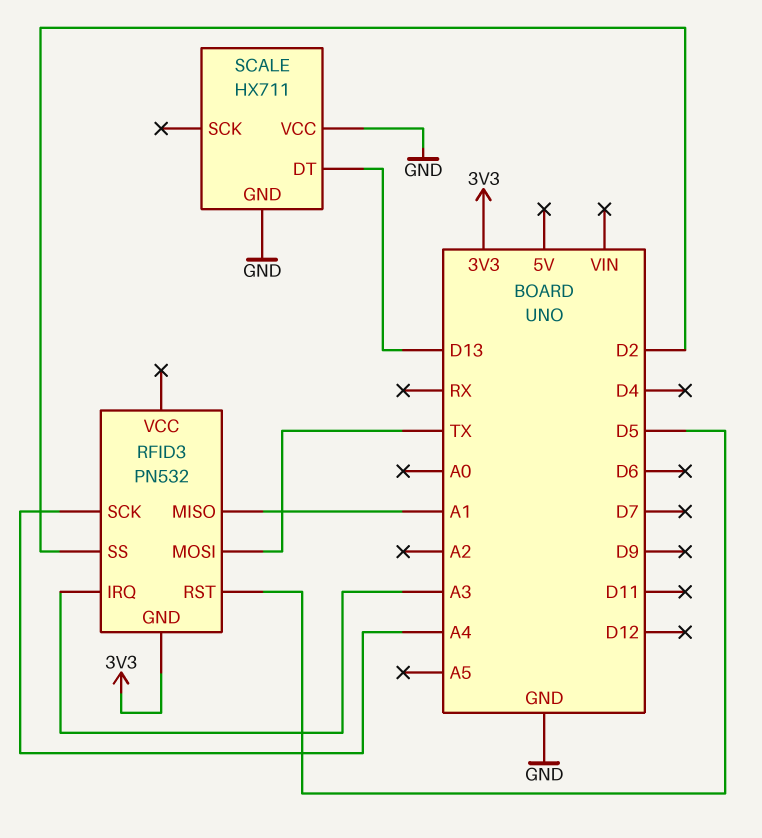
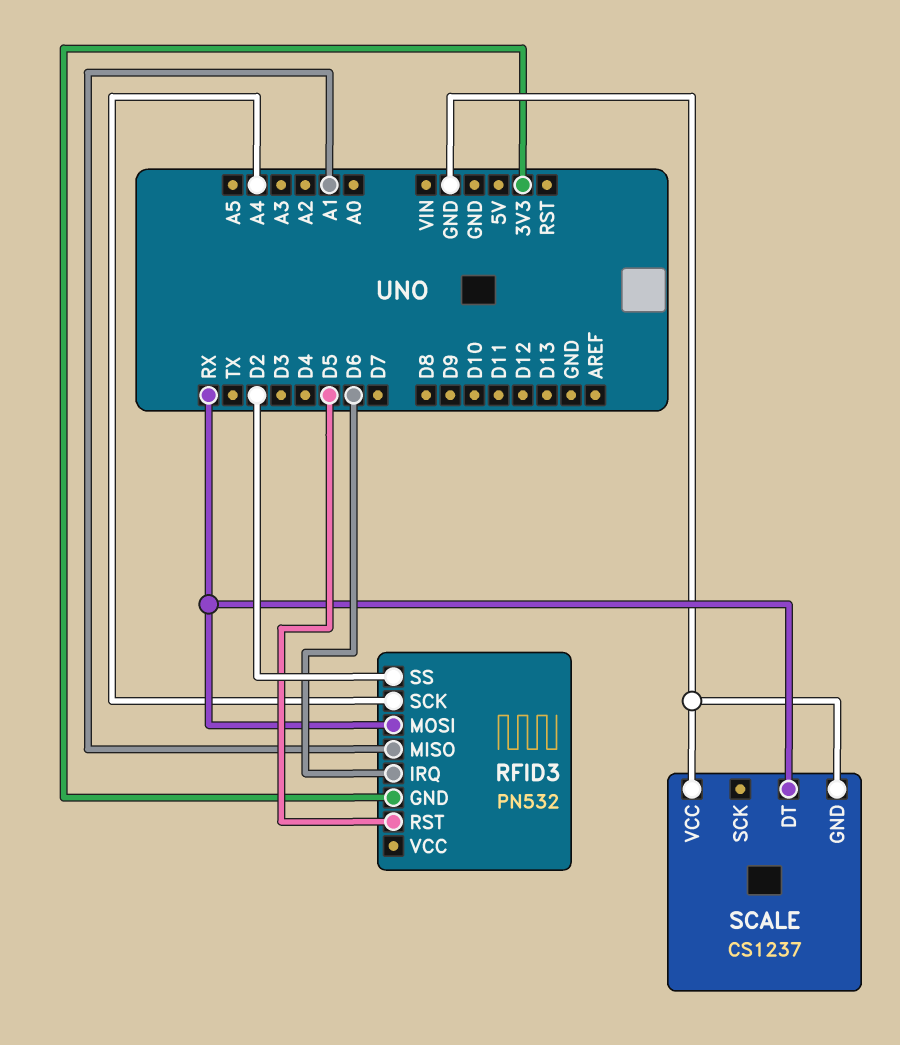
RFID3 pin IRQ: A3 -> D6
RFID3 pin MOSI: TX -> RX
SCALE: HX711 -> CS1237
SCALE pin DT: D13 -> RX

